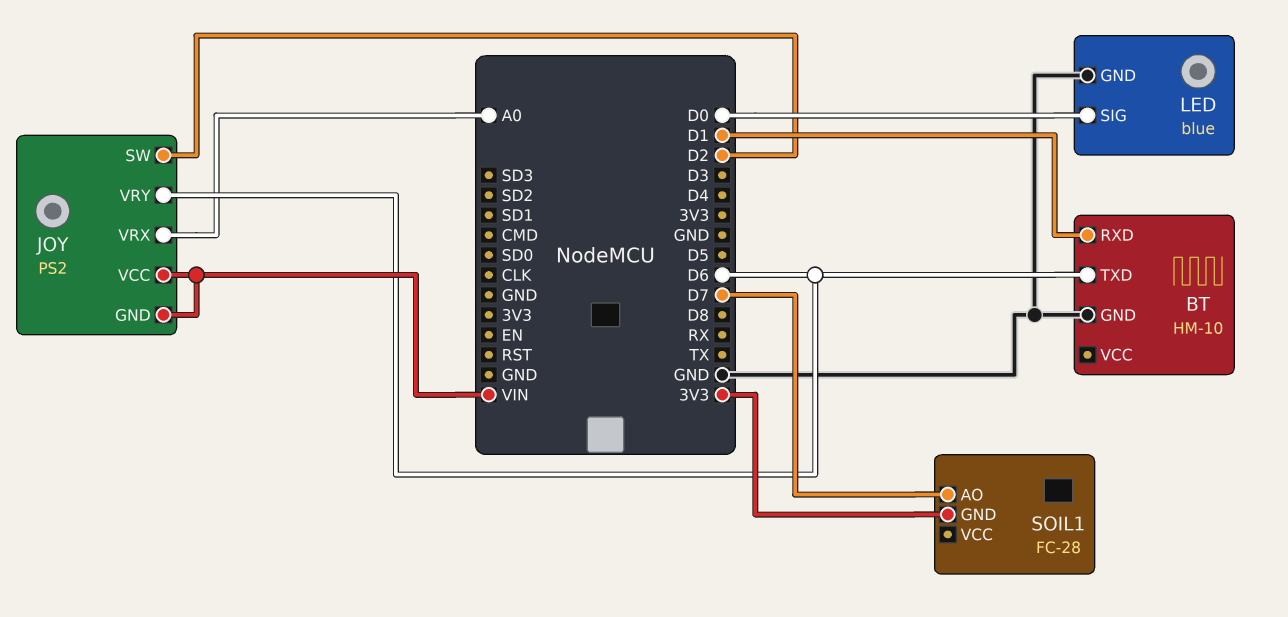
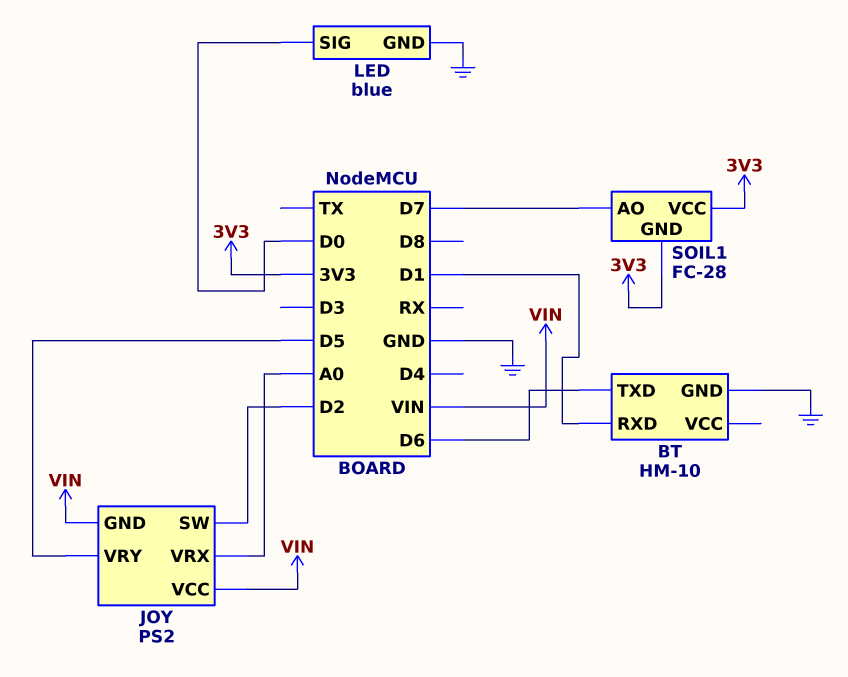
JOY pin VRY: D6 -> D5
SOIL1 pin VCC: none -> 3V3

